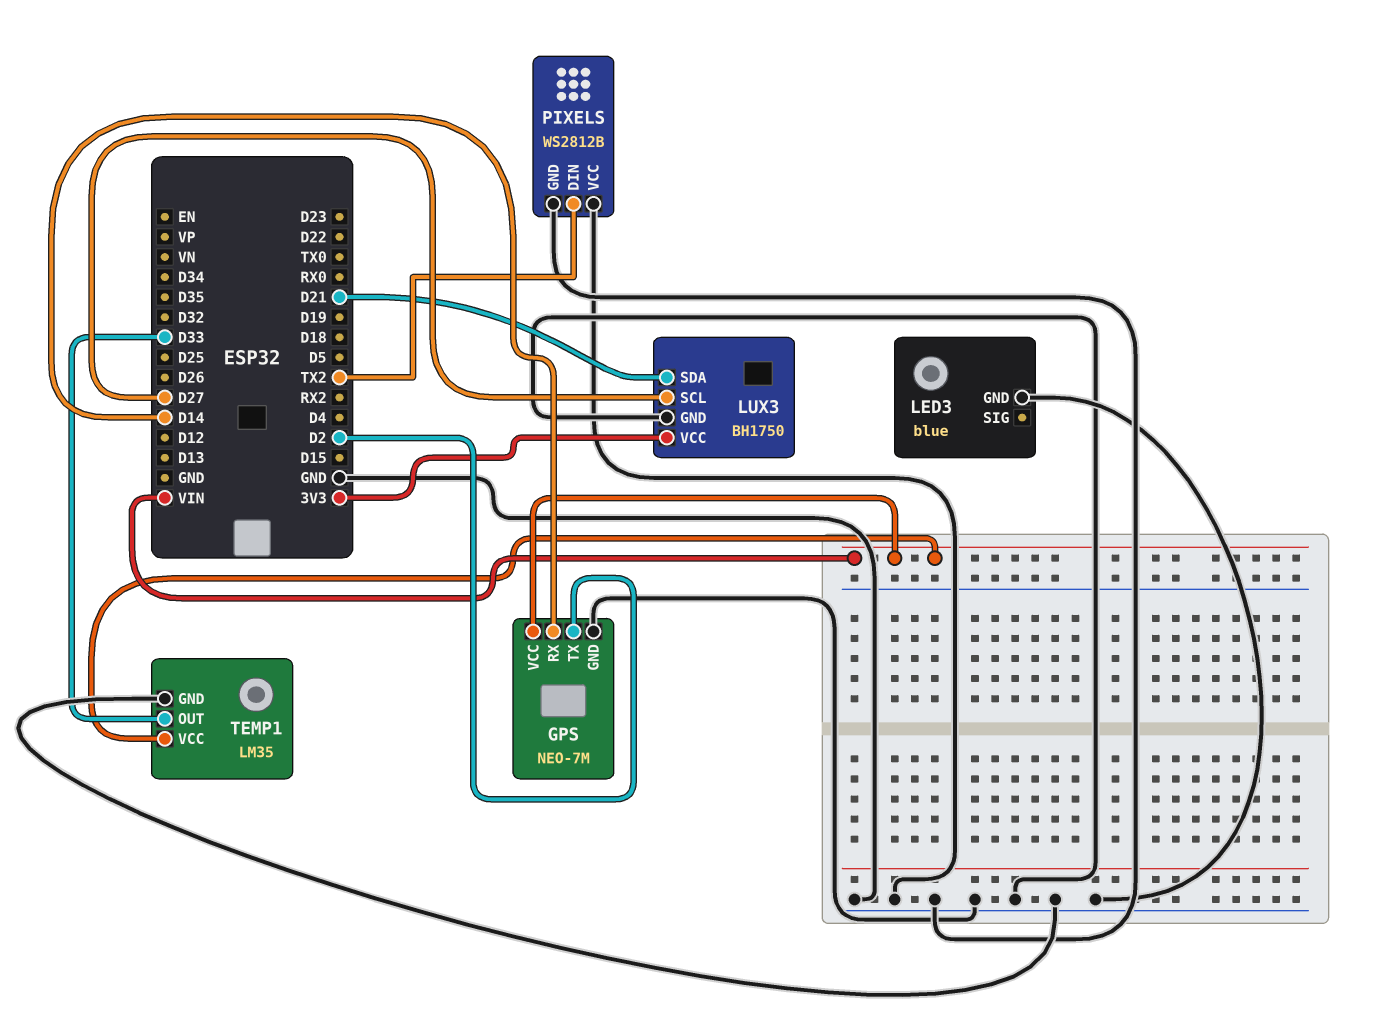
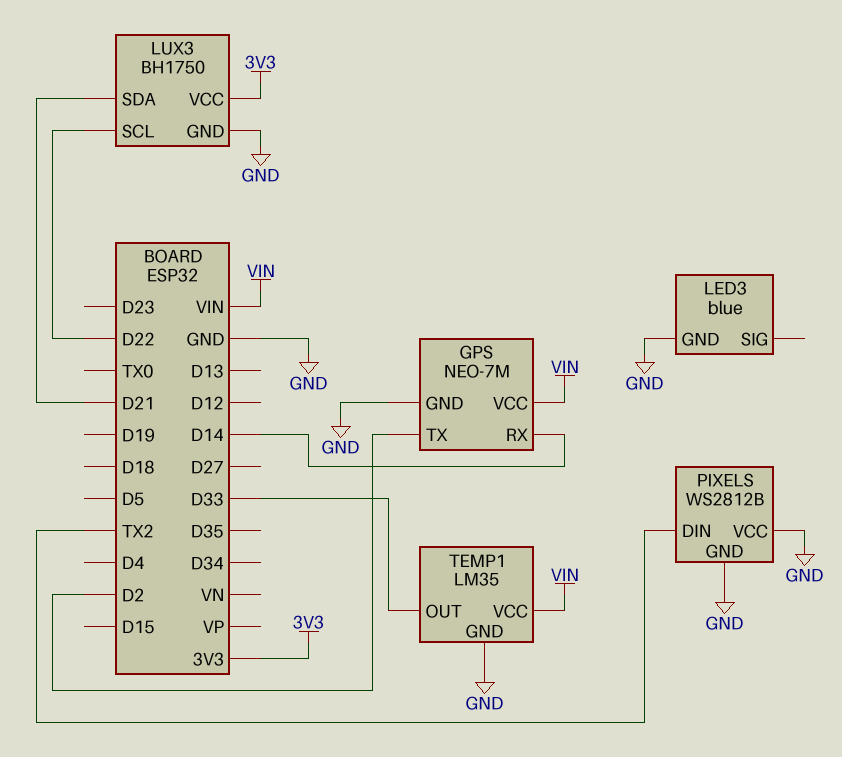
LUX3 pin SCL: D27 -> D22

